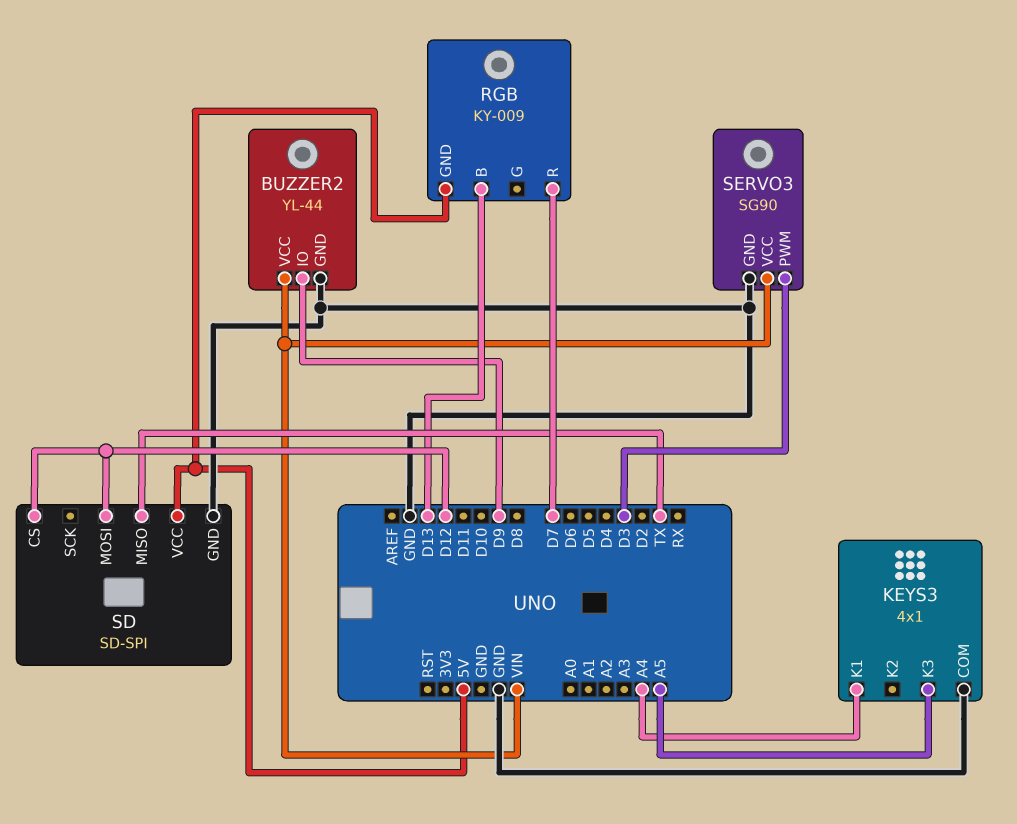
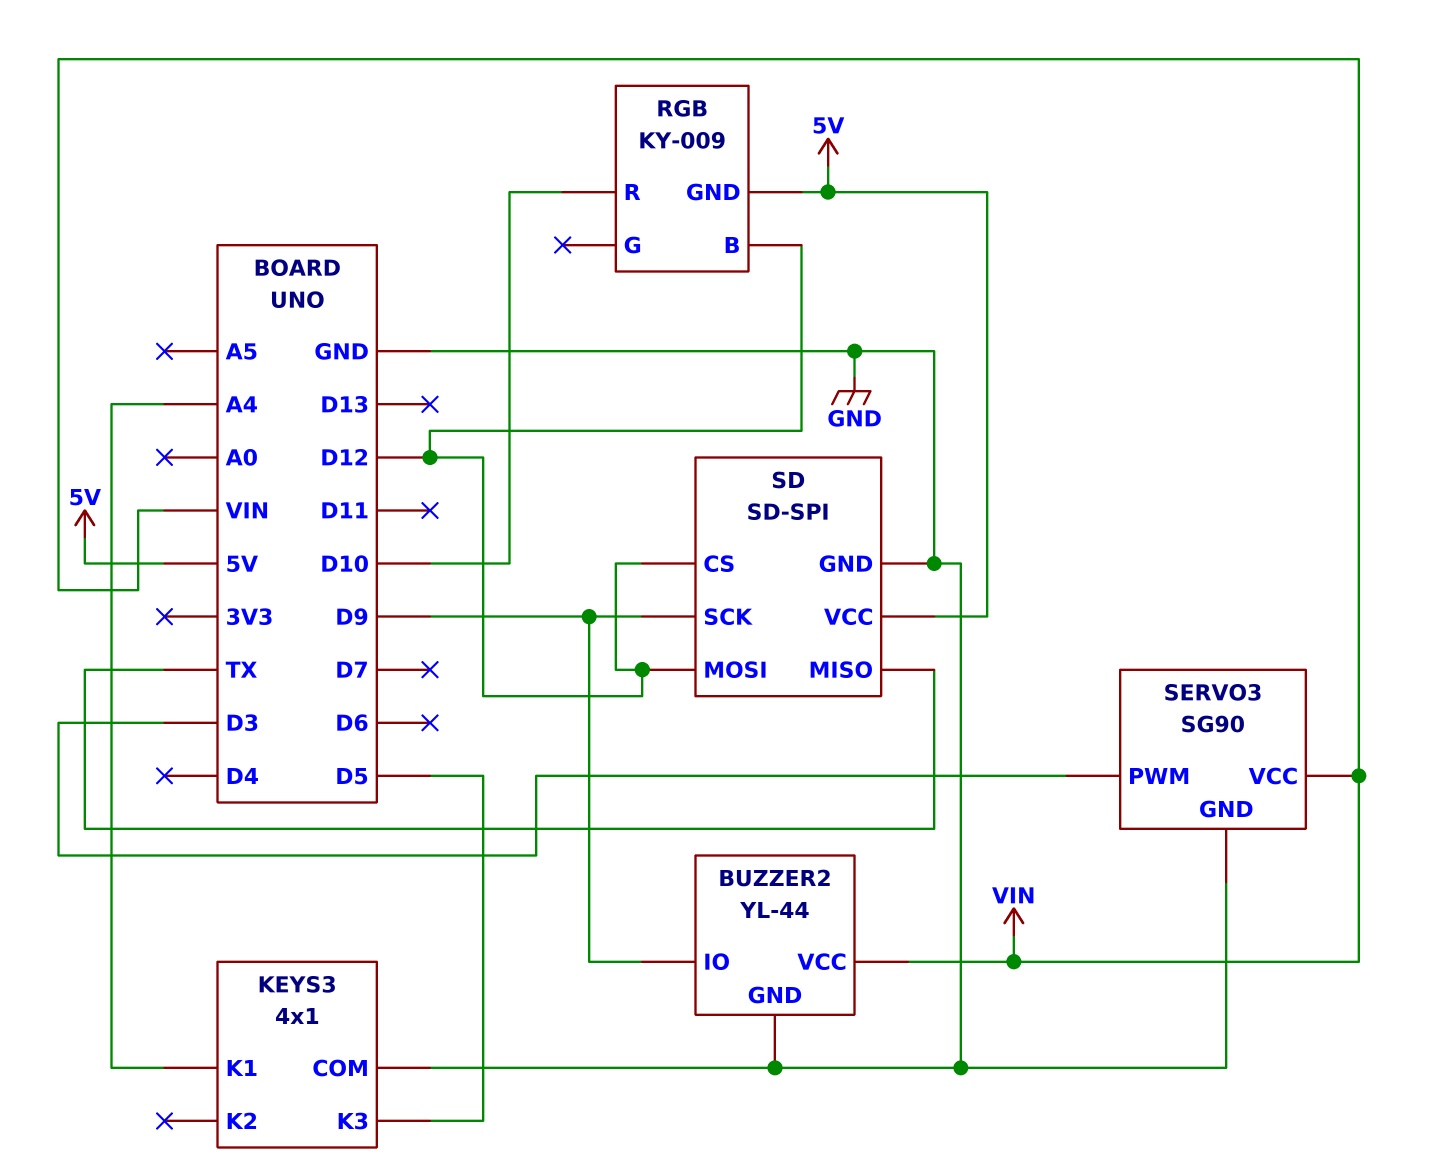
KEYS3 pin K3: A5 -> D5
RGB pin B: D13 -> D12
RGB pin R: D7 -> D10
SD pin SCK: none -> D9

